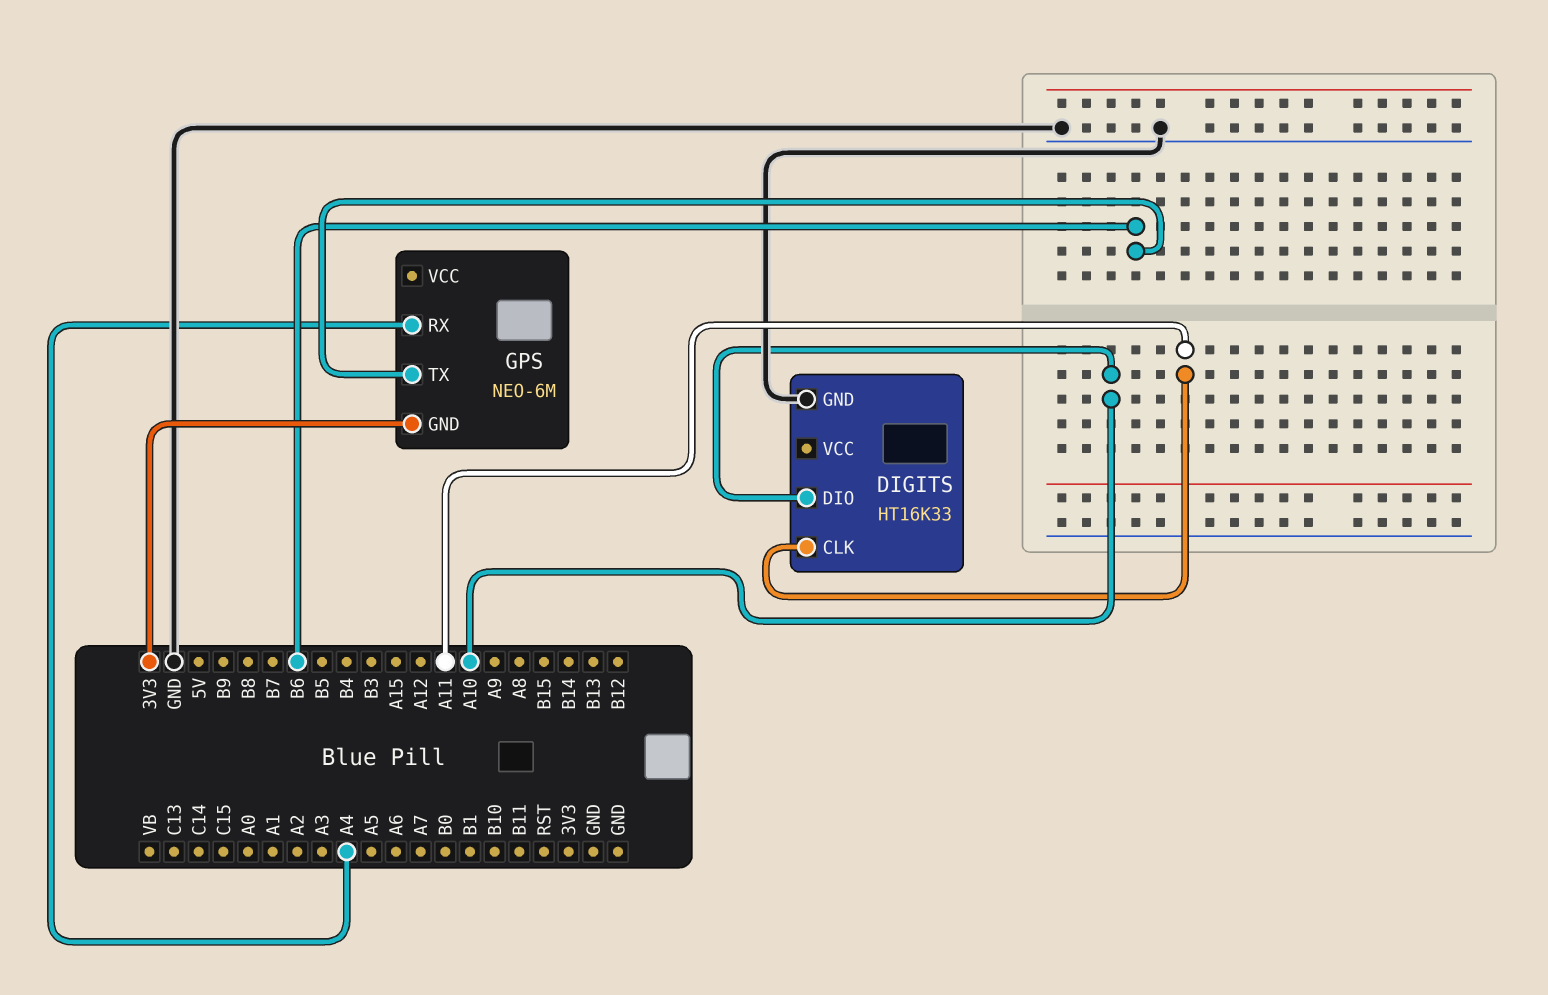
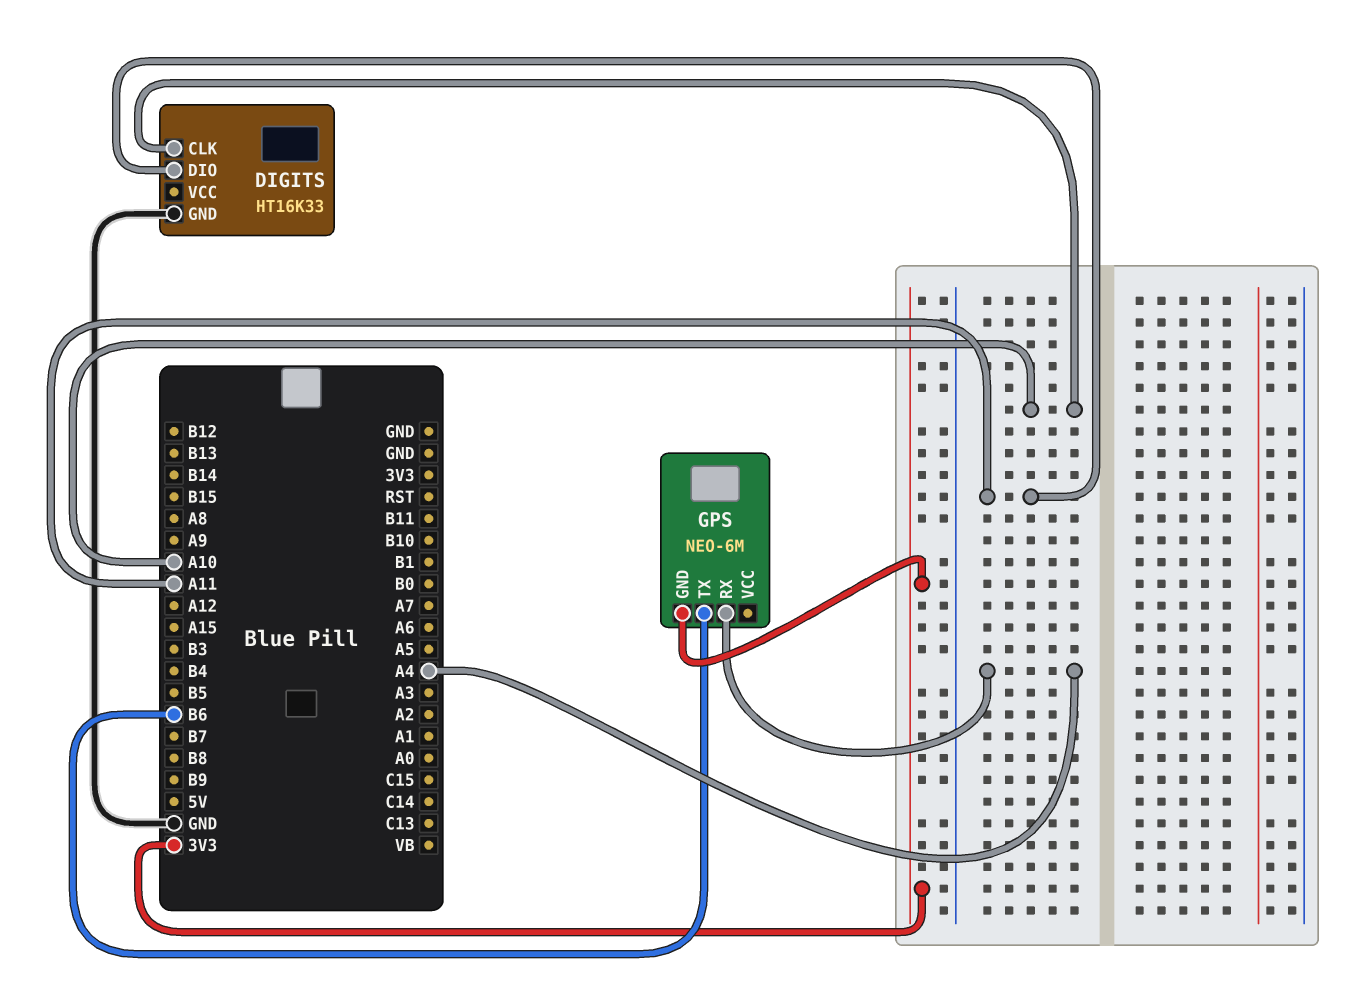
DIGITS pin CLK: A11 -> A10
DIGITS pin DIO: A10 -> A11

